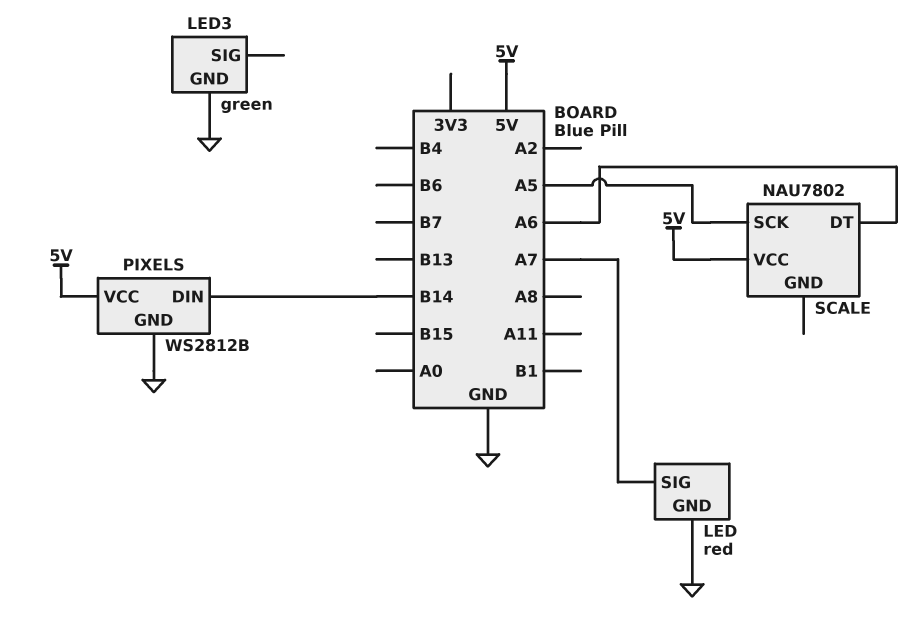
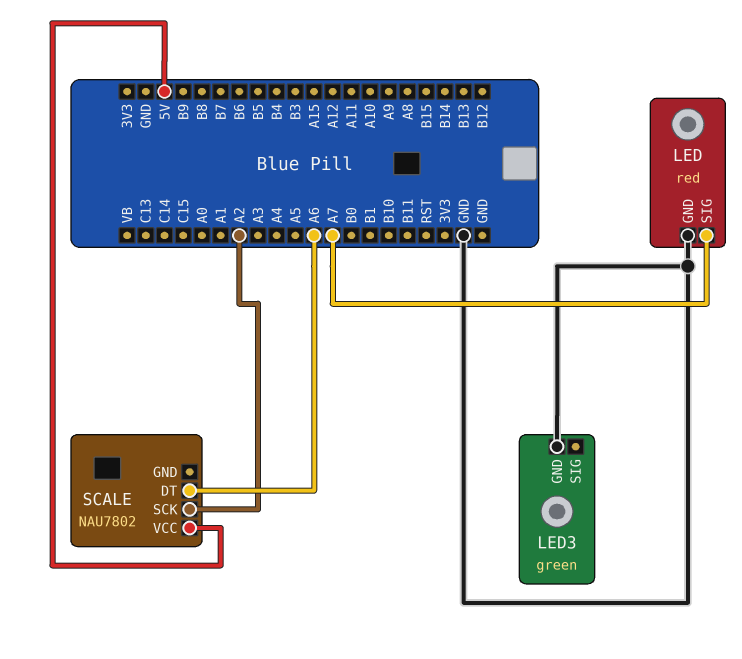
PIXELS: WS2812B -> none
PIXELS pin DIN: B14 -> none
PIXELS pin GND: GND -> none
PIXELS pin VCC: 5V -> none
SCALE pin SCK: A5 -> A2

